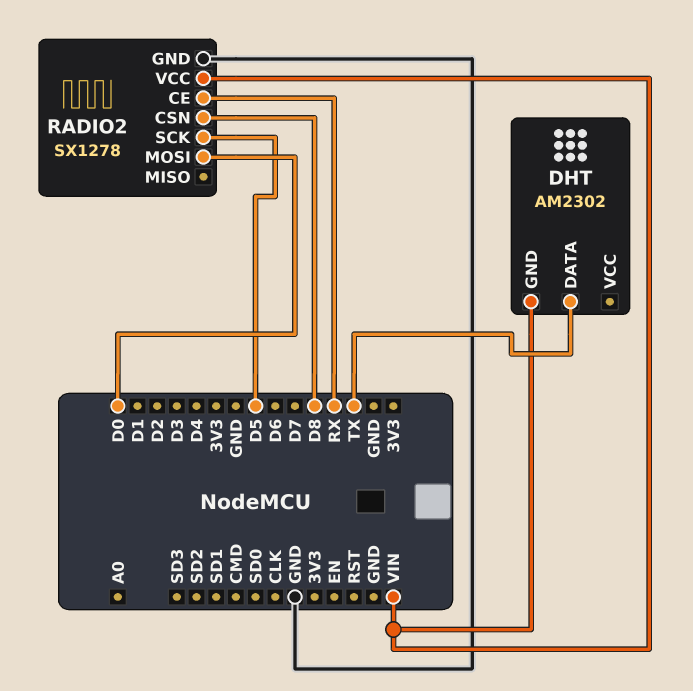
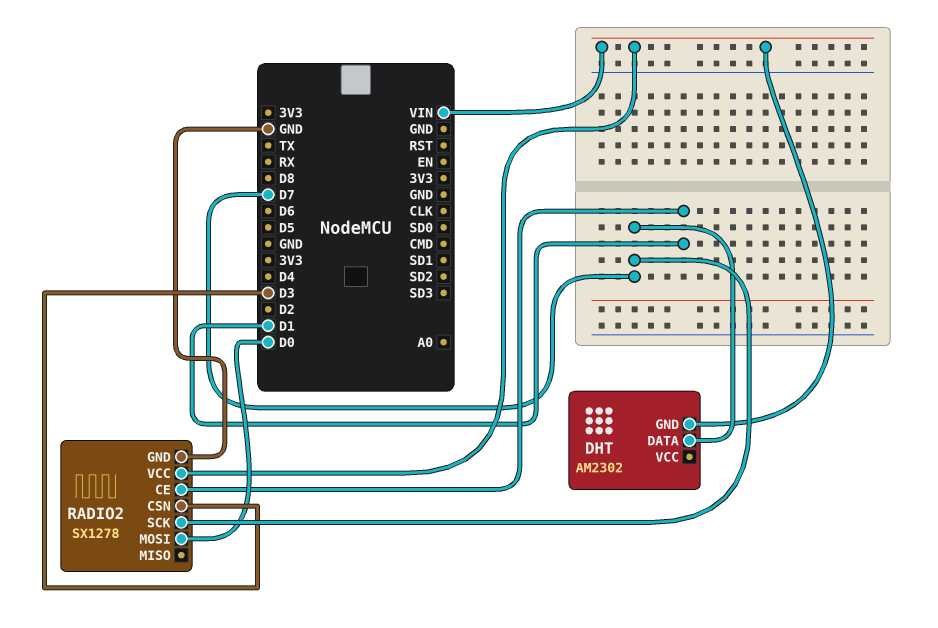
DHT pin DATA: TX -> D7
RADIO2 pin CE: RX -> D1
RADIO2 pin CSN: D8 -> D3
RADIO2 pin SCK: D5 -> D7

